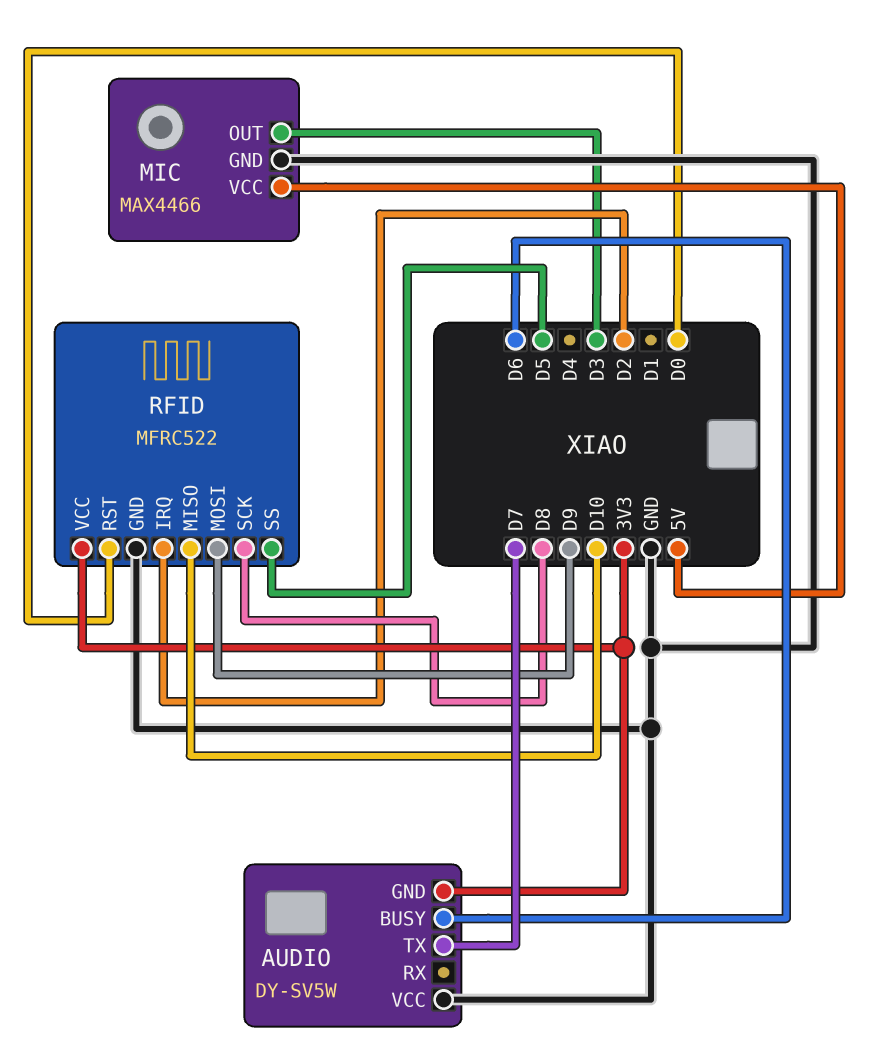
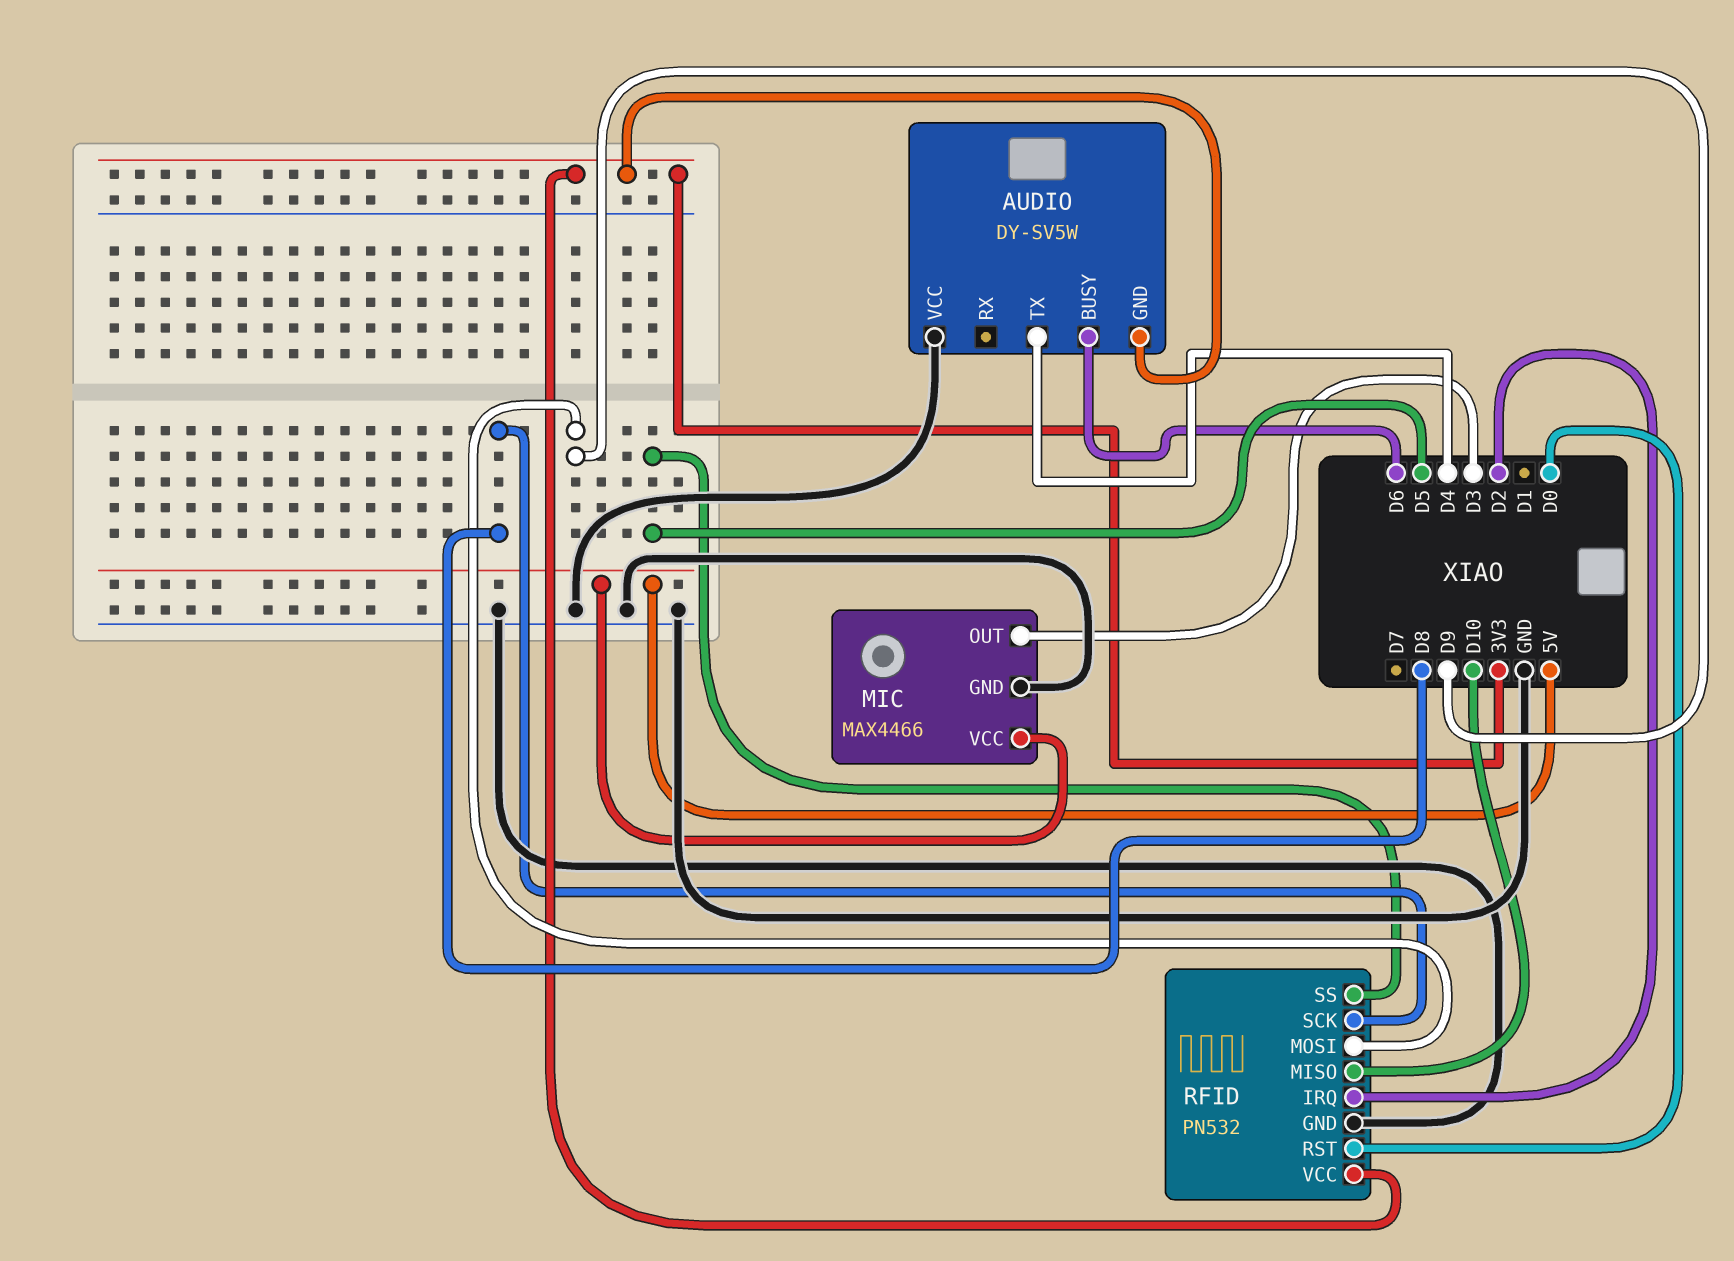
AUDIO pin TX: D7 -> D4
RFID: MFRC522 -> PN532

